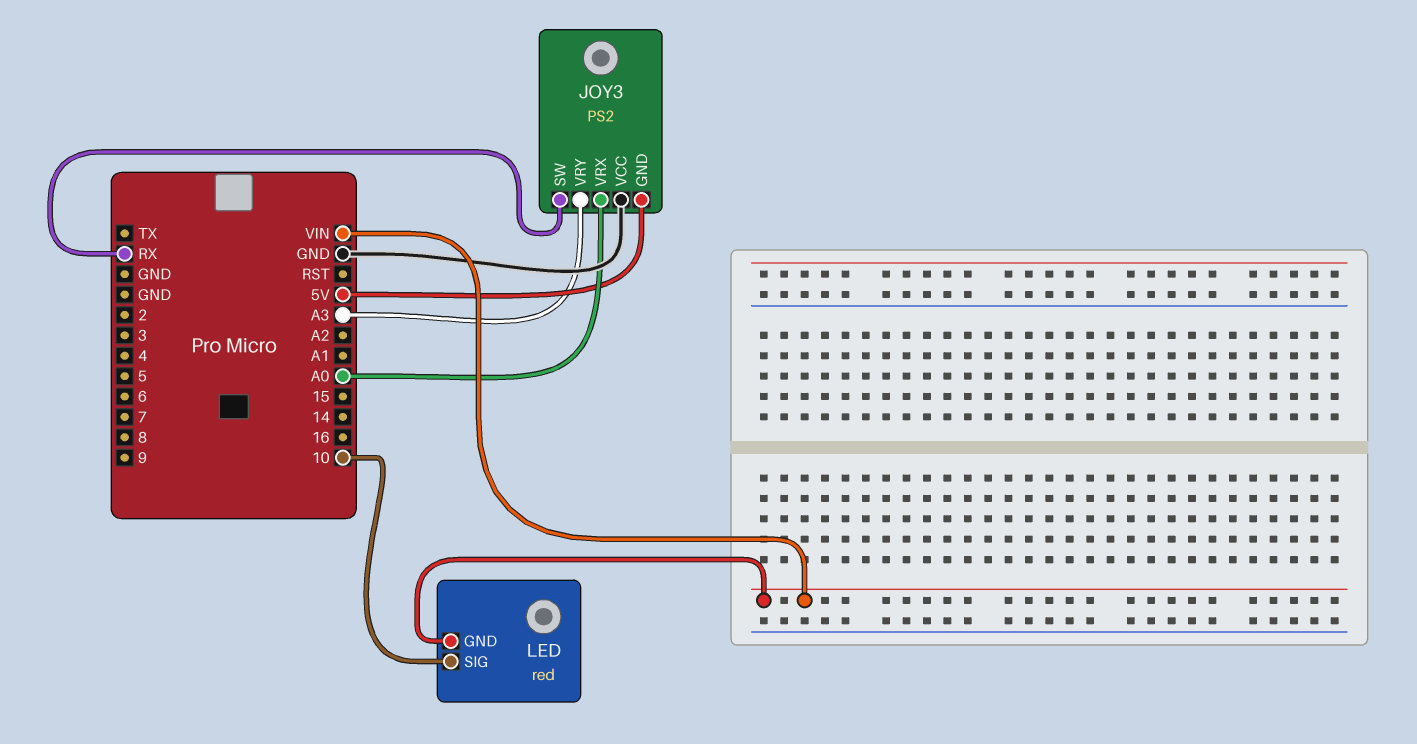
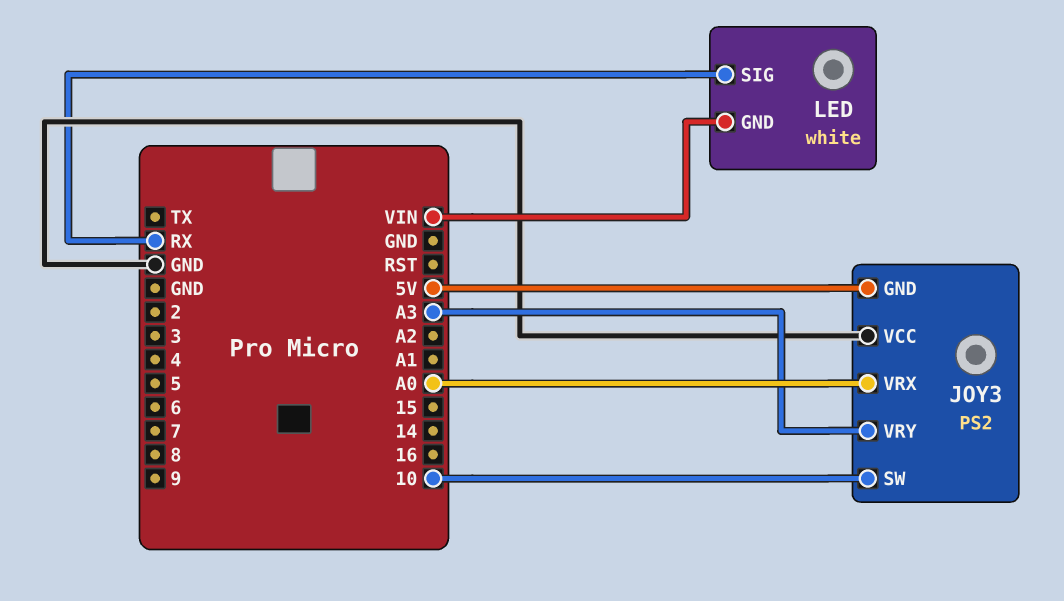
JOY3 pin SW: RX -> 10
LED: red -> white
LED pin SIG: 10 -> RX

